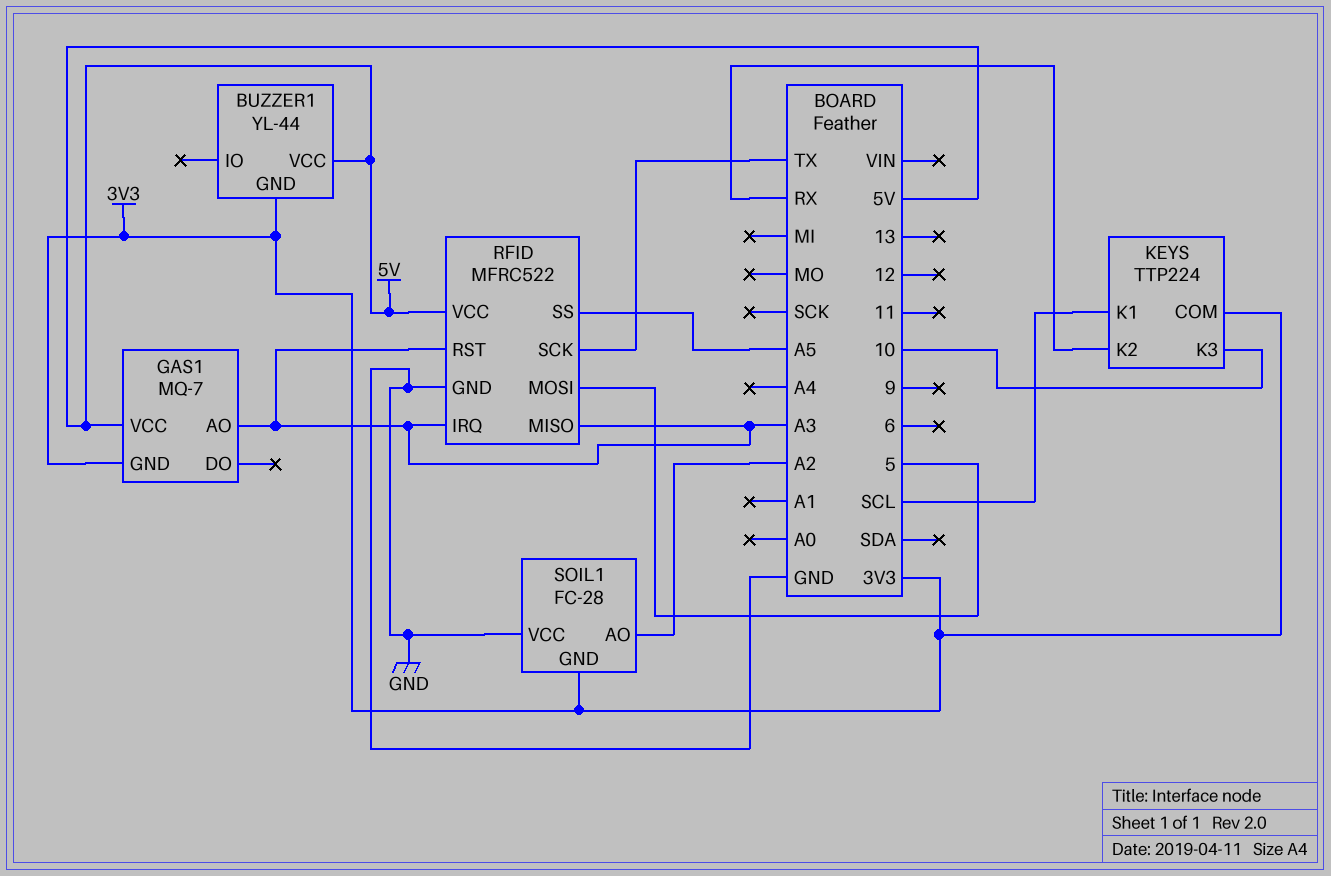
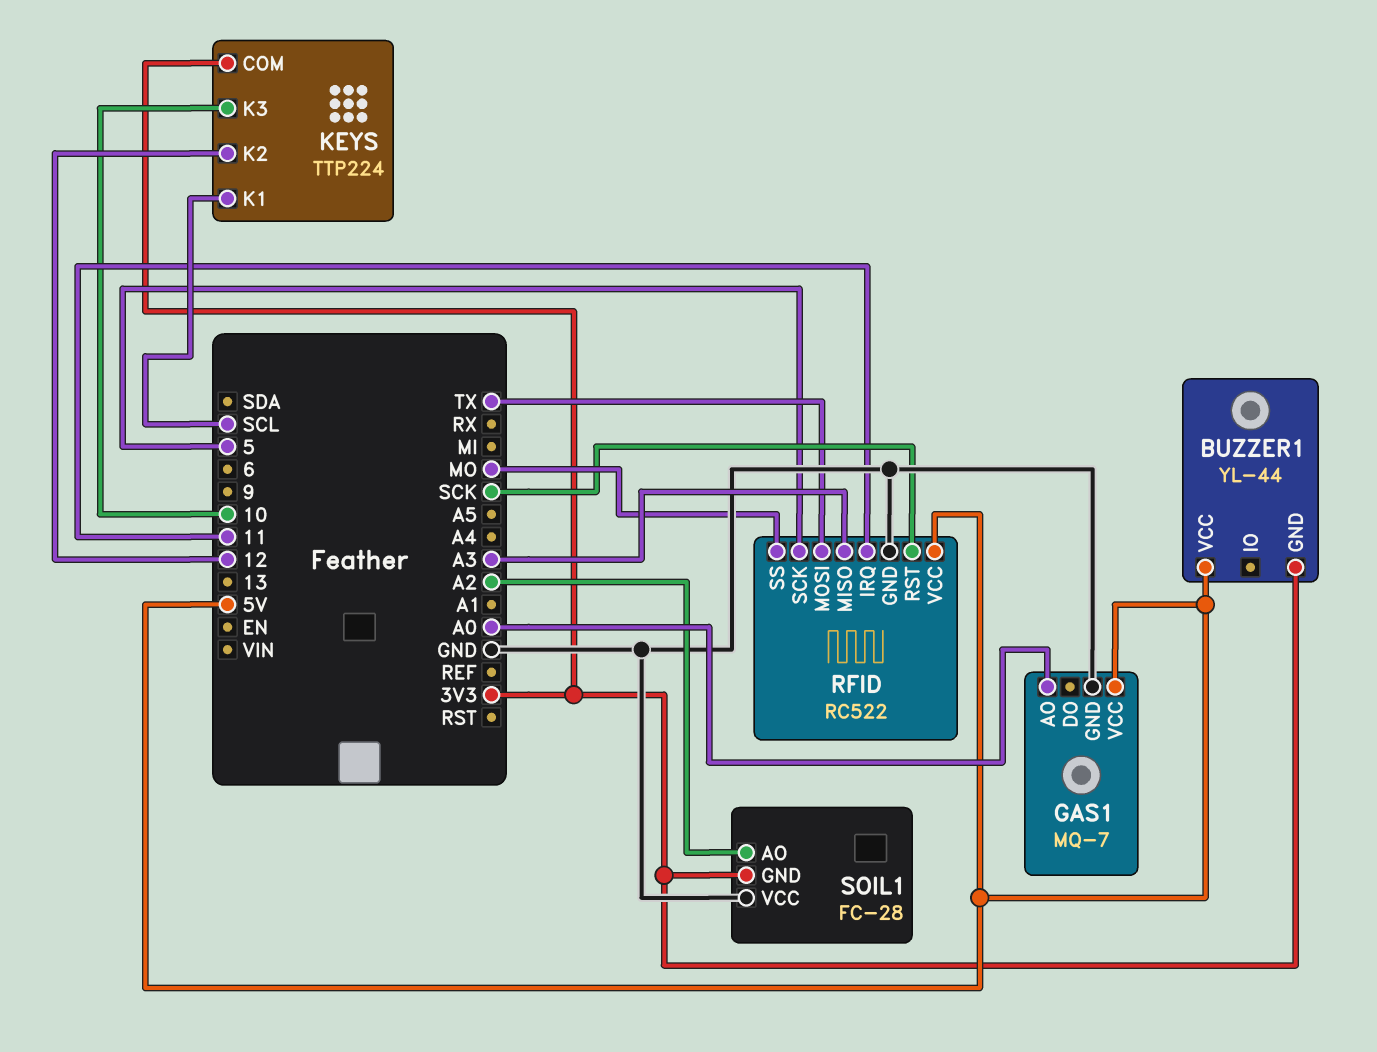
GAS1 pin AO: A3 -> A0
GAS1 pin GND: 3V3 -> GND
KEYS pin K2: RX -> 12
RFID: MFRC522 -> RC522
RFID pin IRQ: A3 -> 11
RFID pin MOSI: 5 -> TX
RFID pin RST: A3 -> SCK
RFID pin SCK: TX -> 5
RFID pin SS: A5 -> MO

